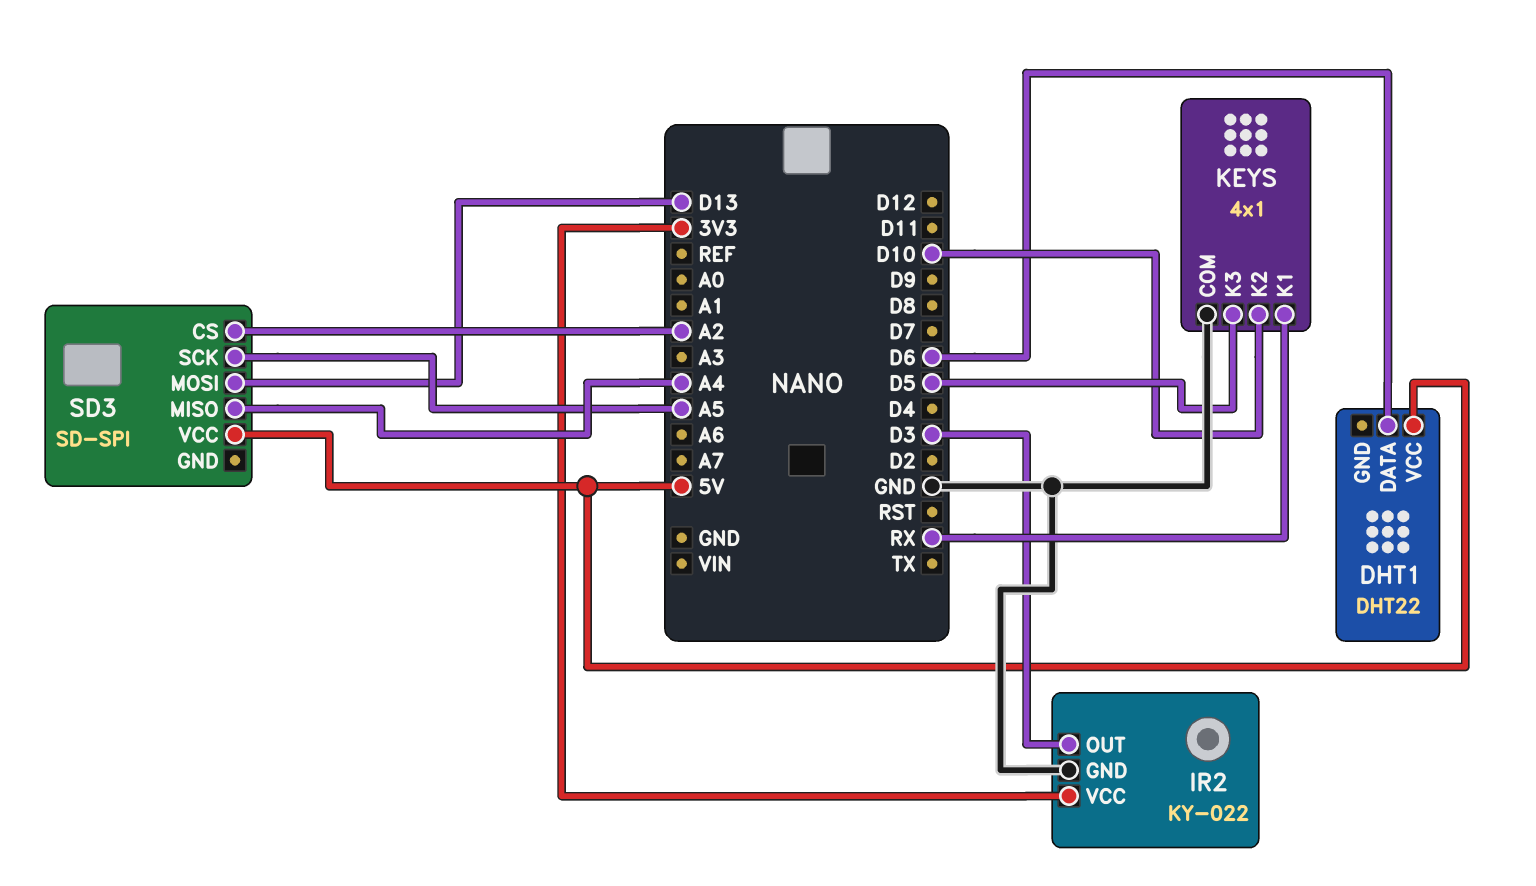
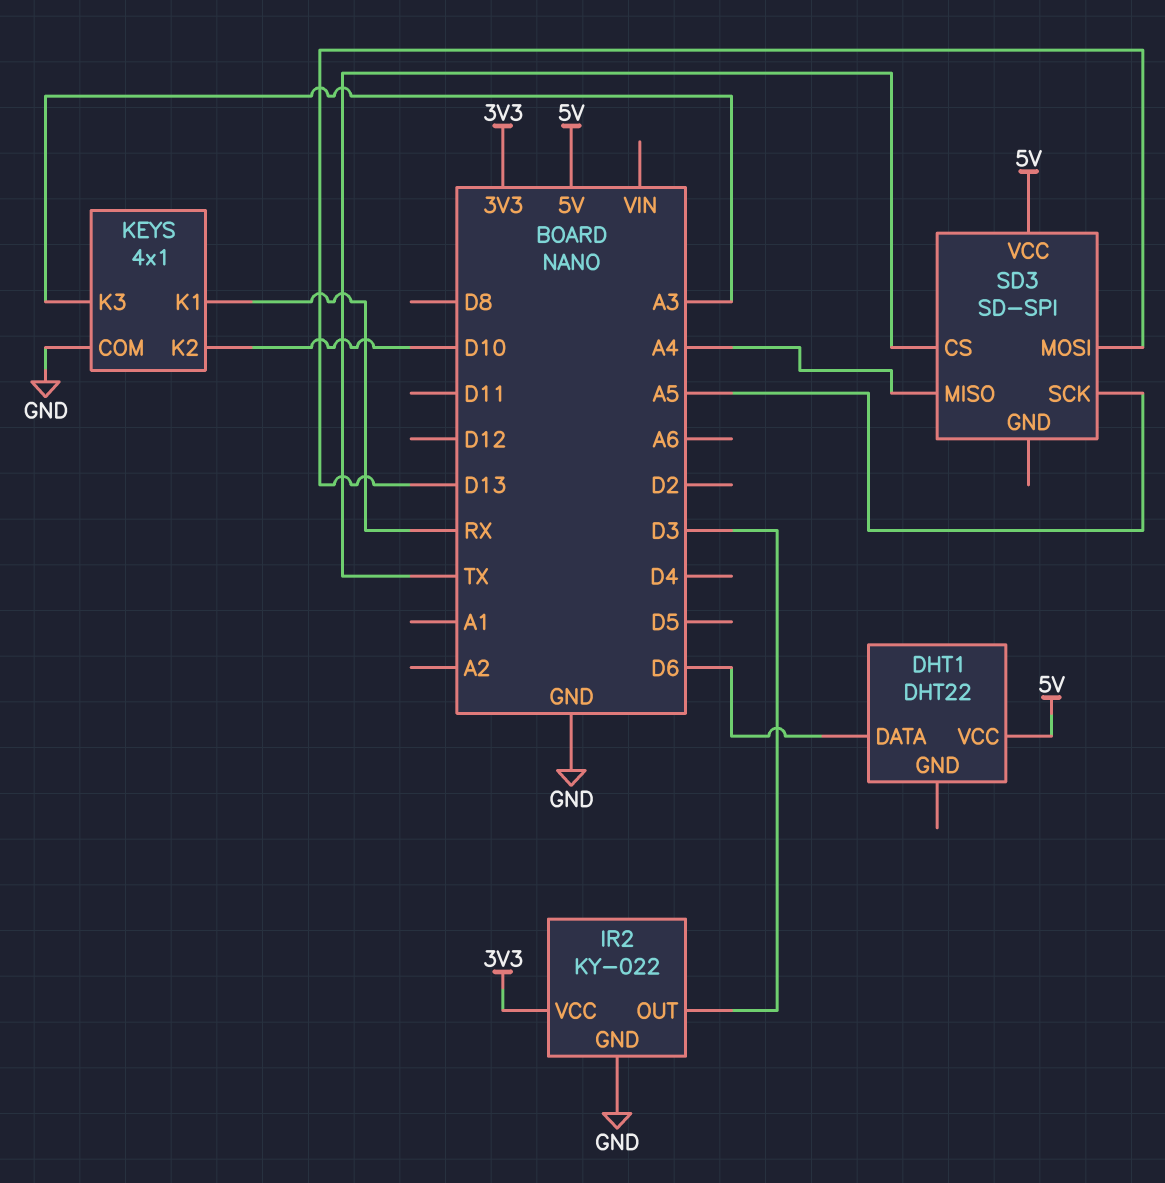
KEYS pin K3: D5 -> A3
SD3 pin CS: A2 -> TX

